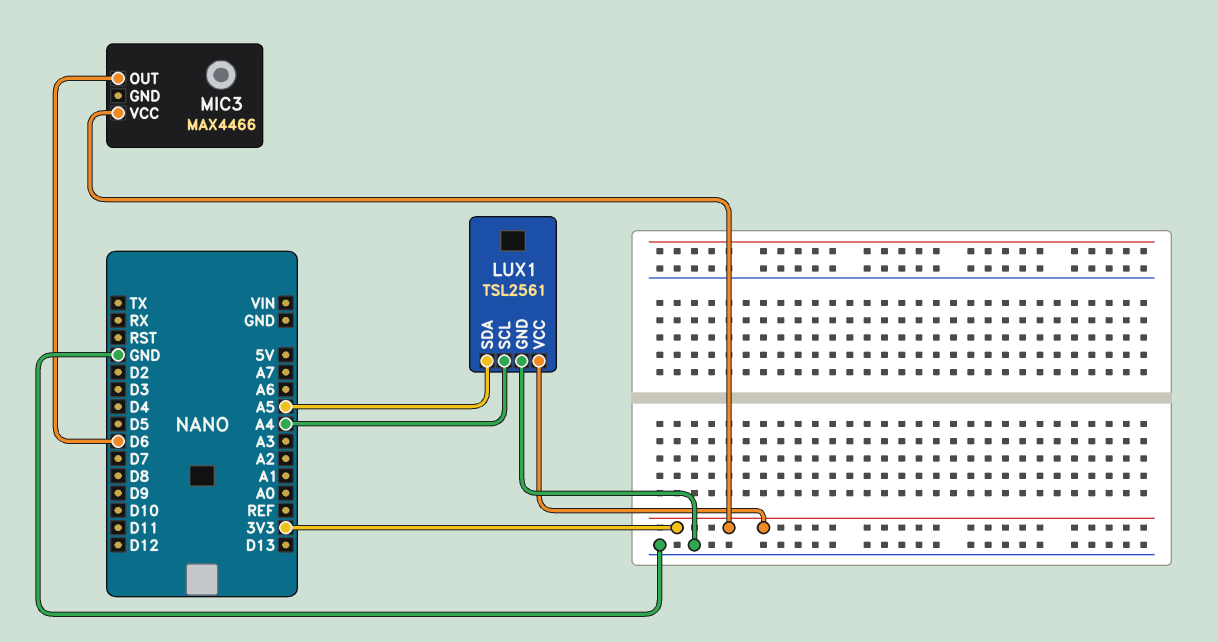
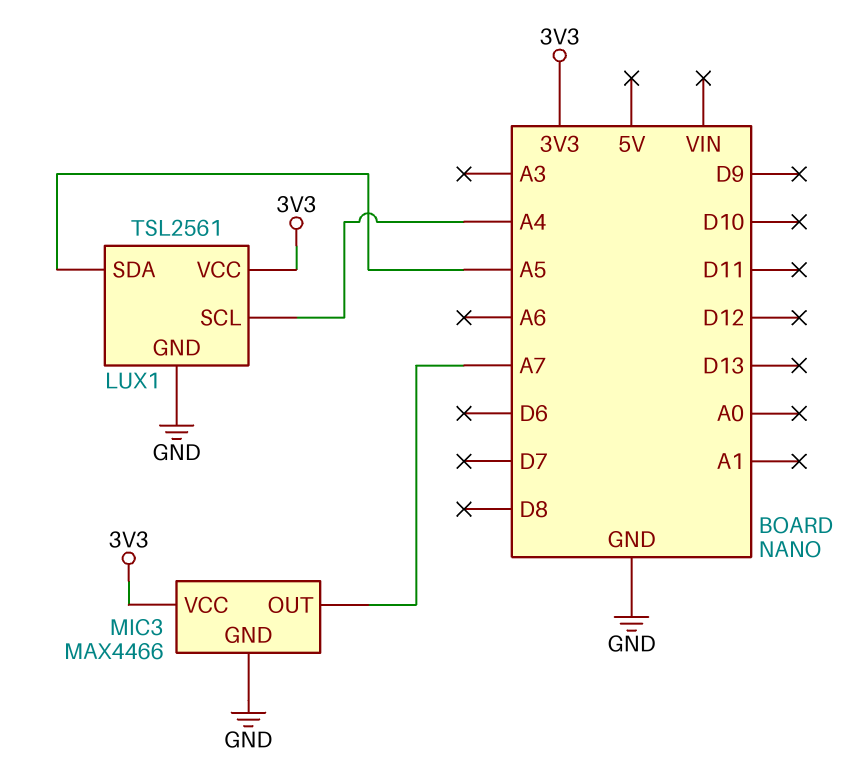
MIC3 pin GND: none -> GND
MIC3 pin OUT: D6 -> A7

